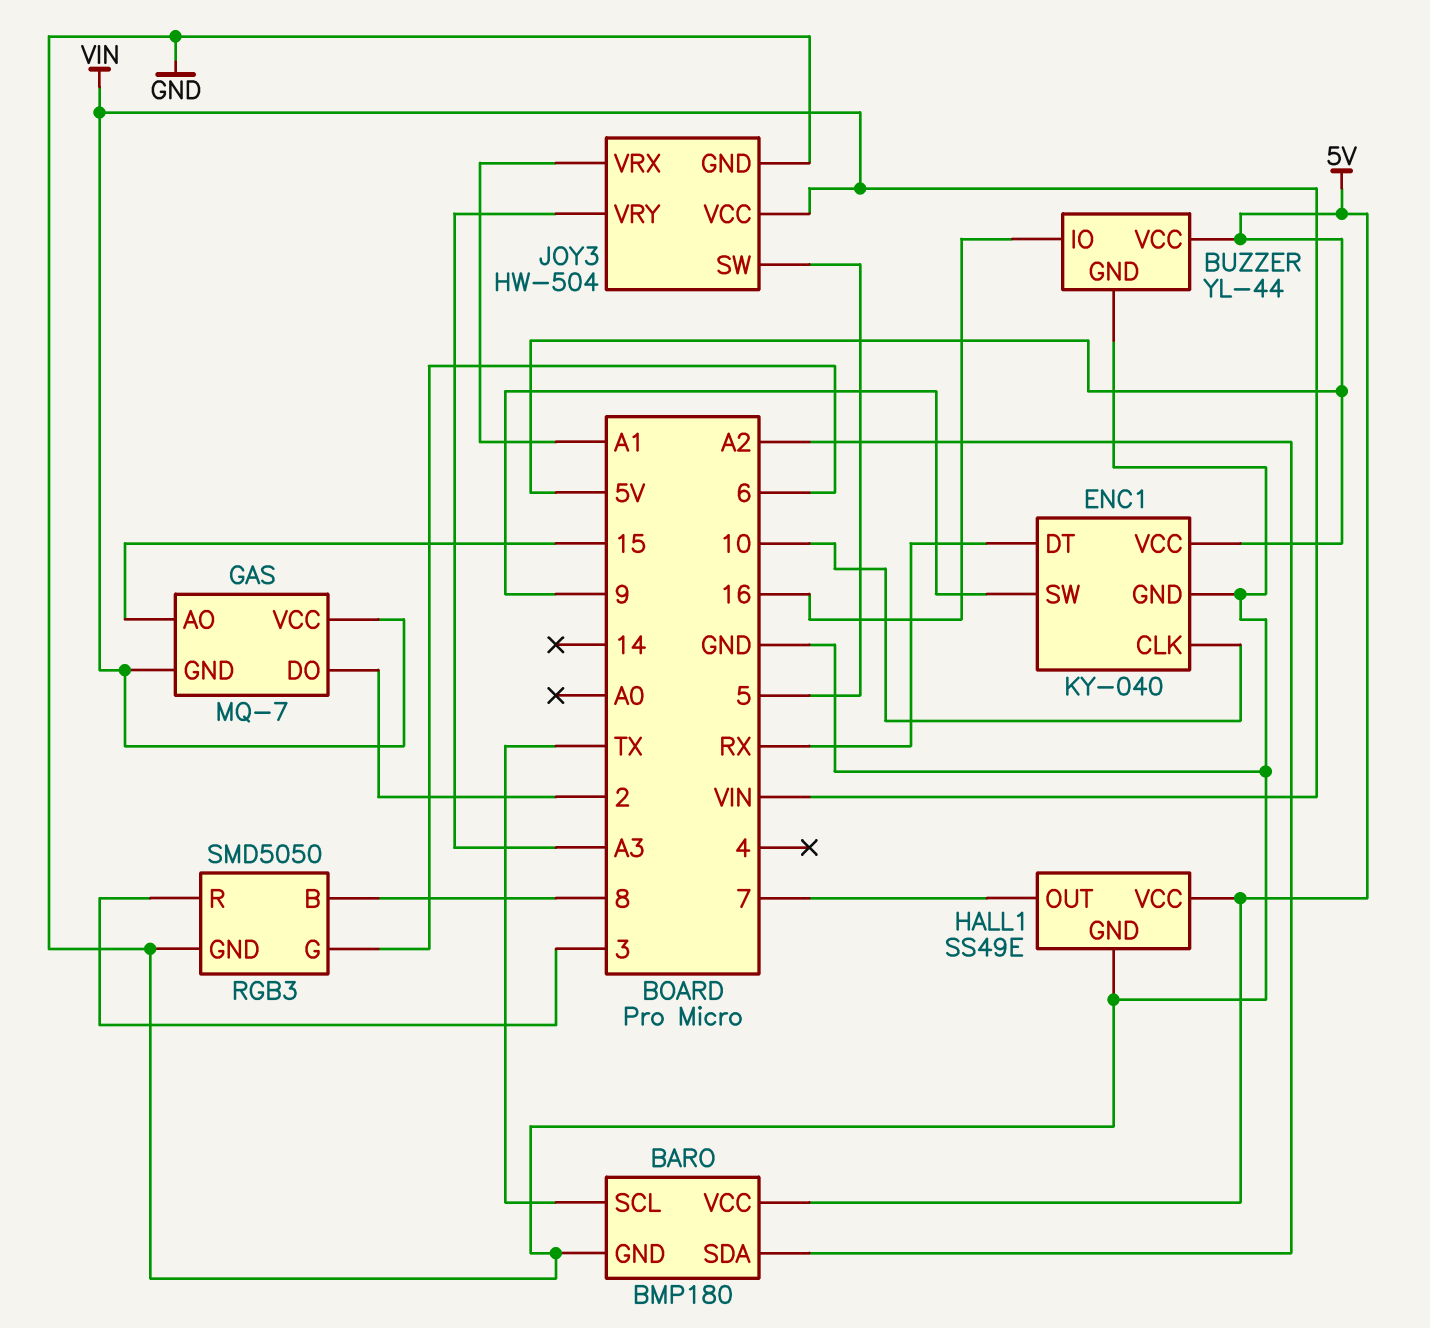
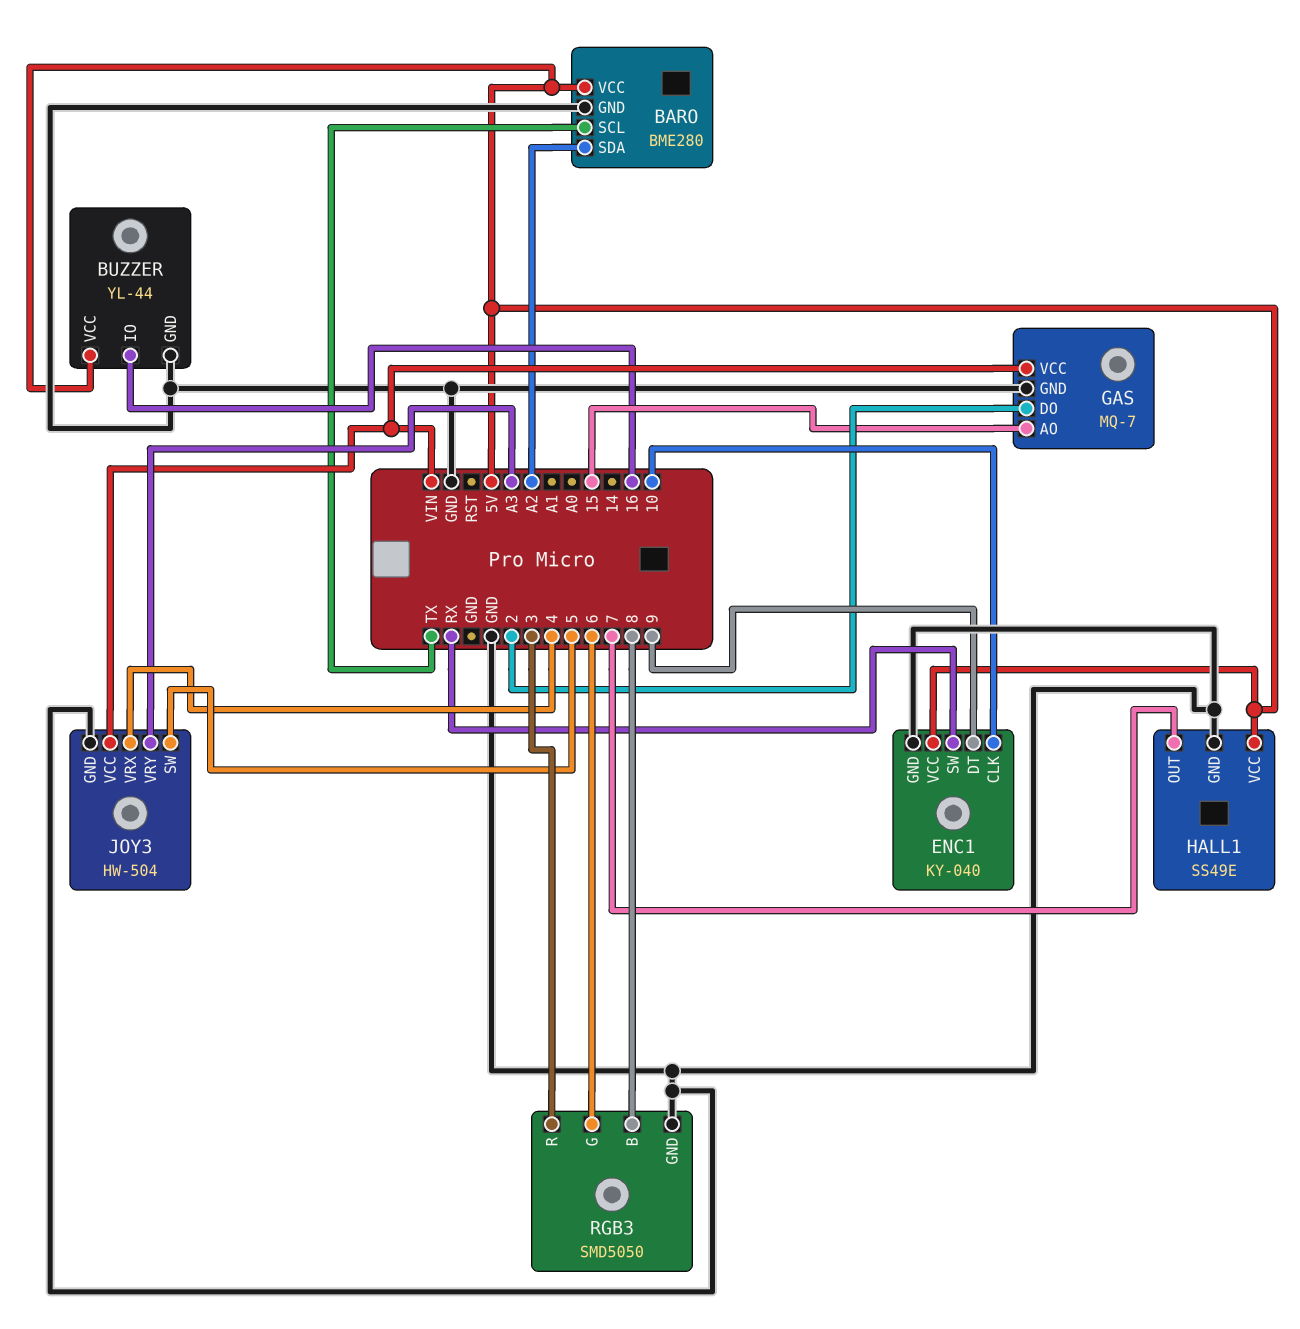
BARO: BMP180 -> BME280
ENC1 pin DT: RX -> 9
ENC1 pin SW: 9 -> RX
GAS pin GND: VIN -> GND
JOY3 pin VRX: A1 -> 4

